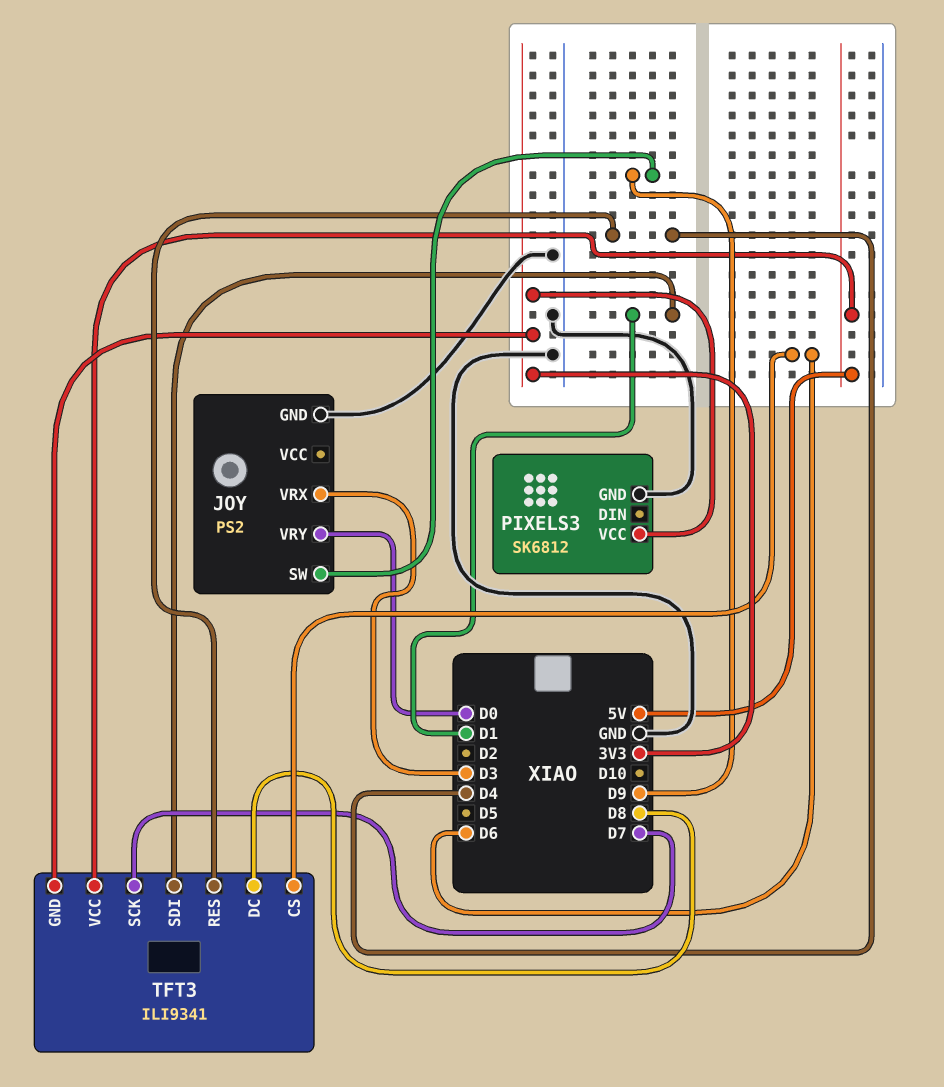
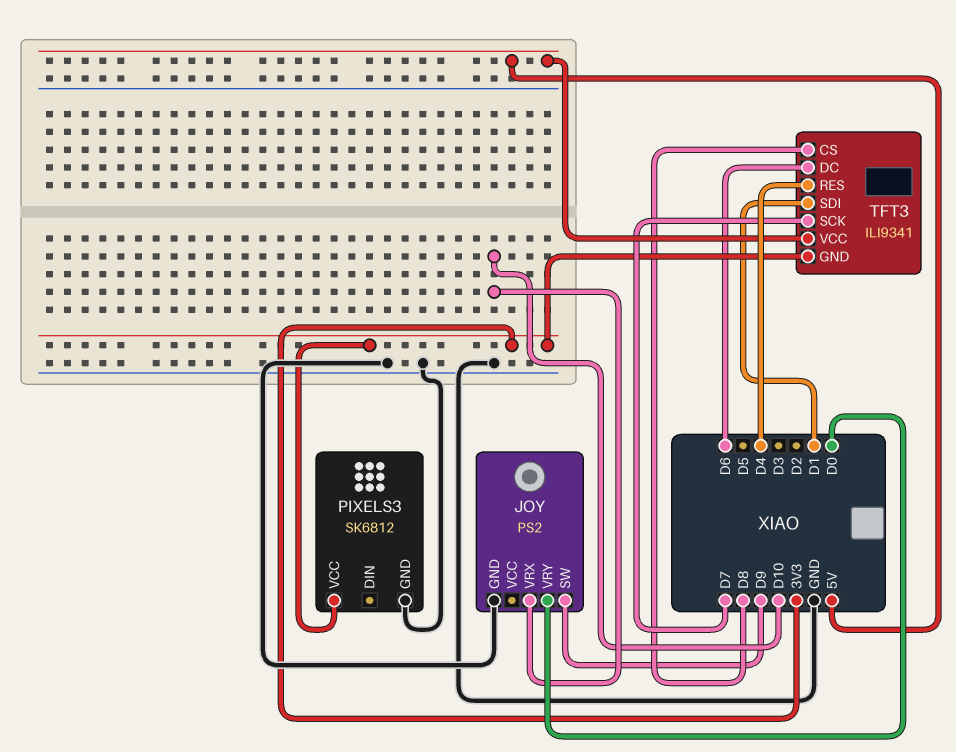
JOY pin VRX: D3 -> D10
TFT3 pin CS: D6 -> D8
TFT3 pin DC: D8 -> D6

